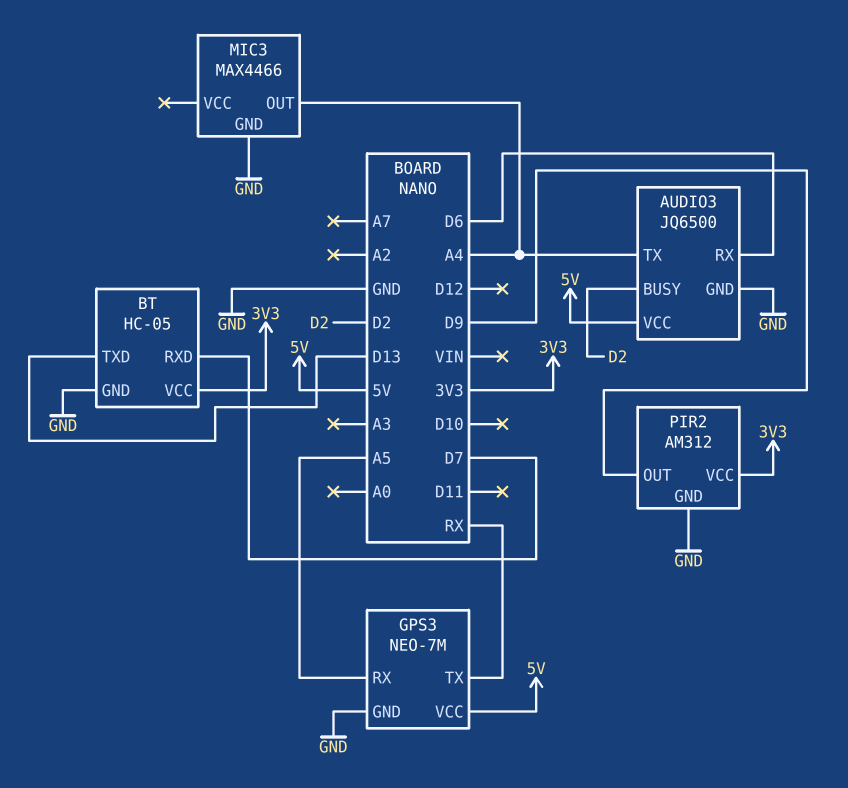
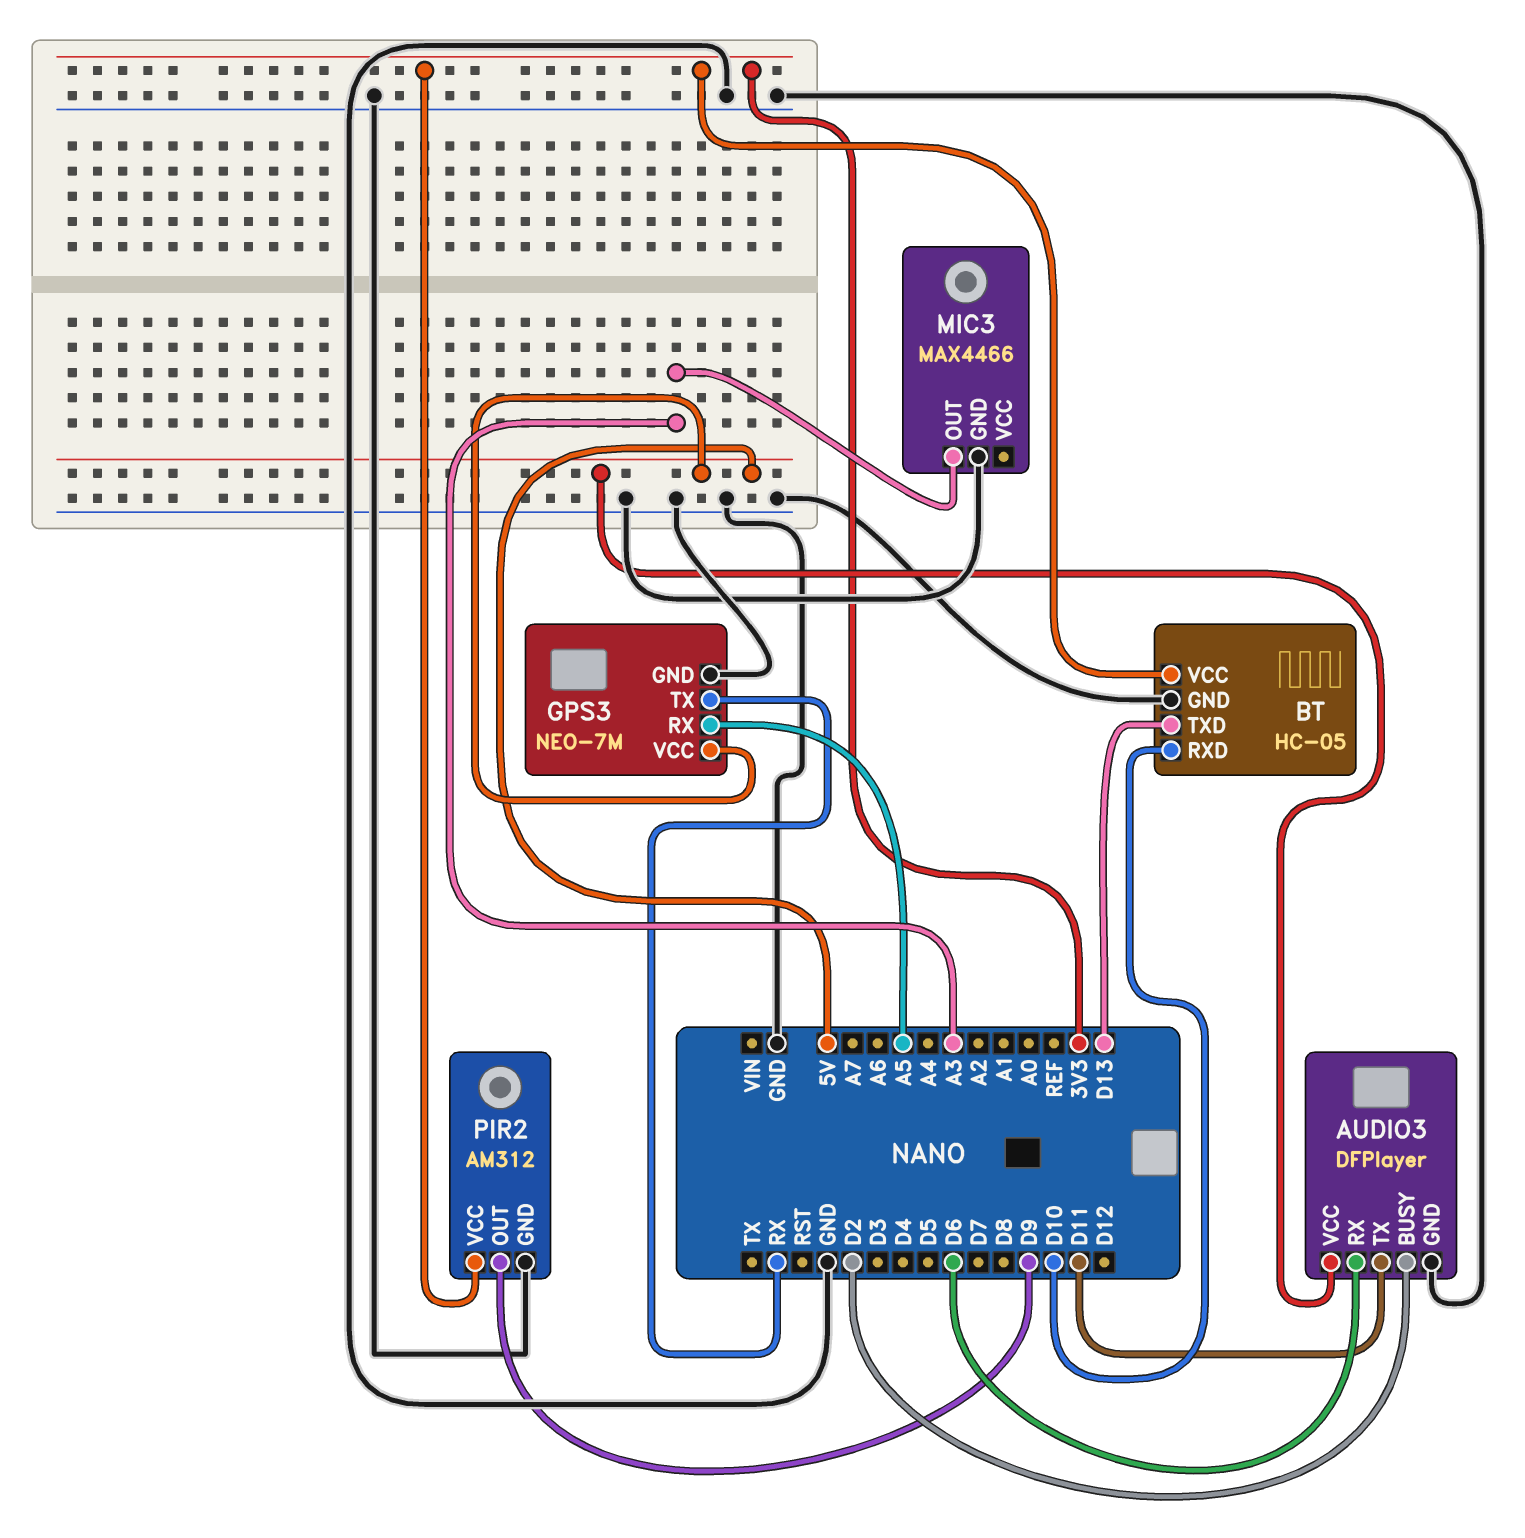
AUDIO3: JQ6500 -> DFPlayer
AUDIO3 pin TX: A4 -> D11
BT pin RXD: D7 -> D10
MIC3 pin OUT: A4 -> A3

